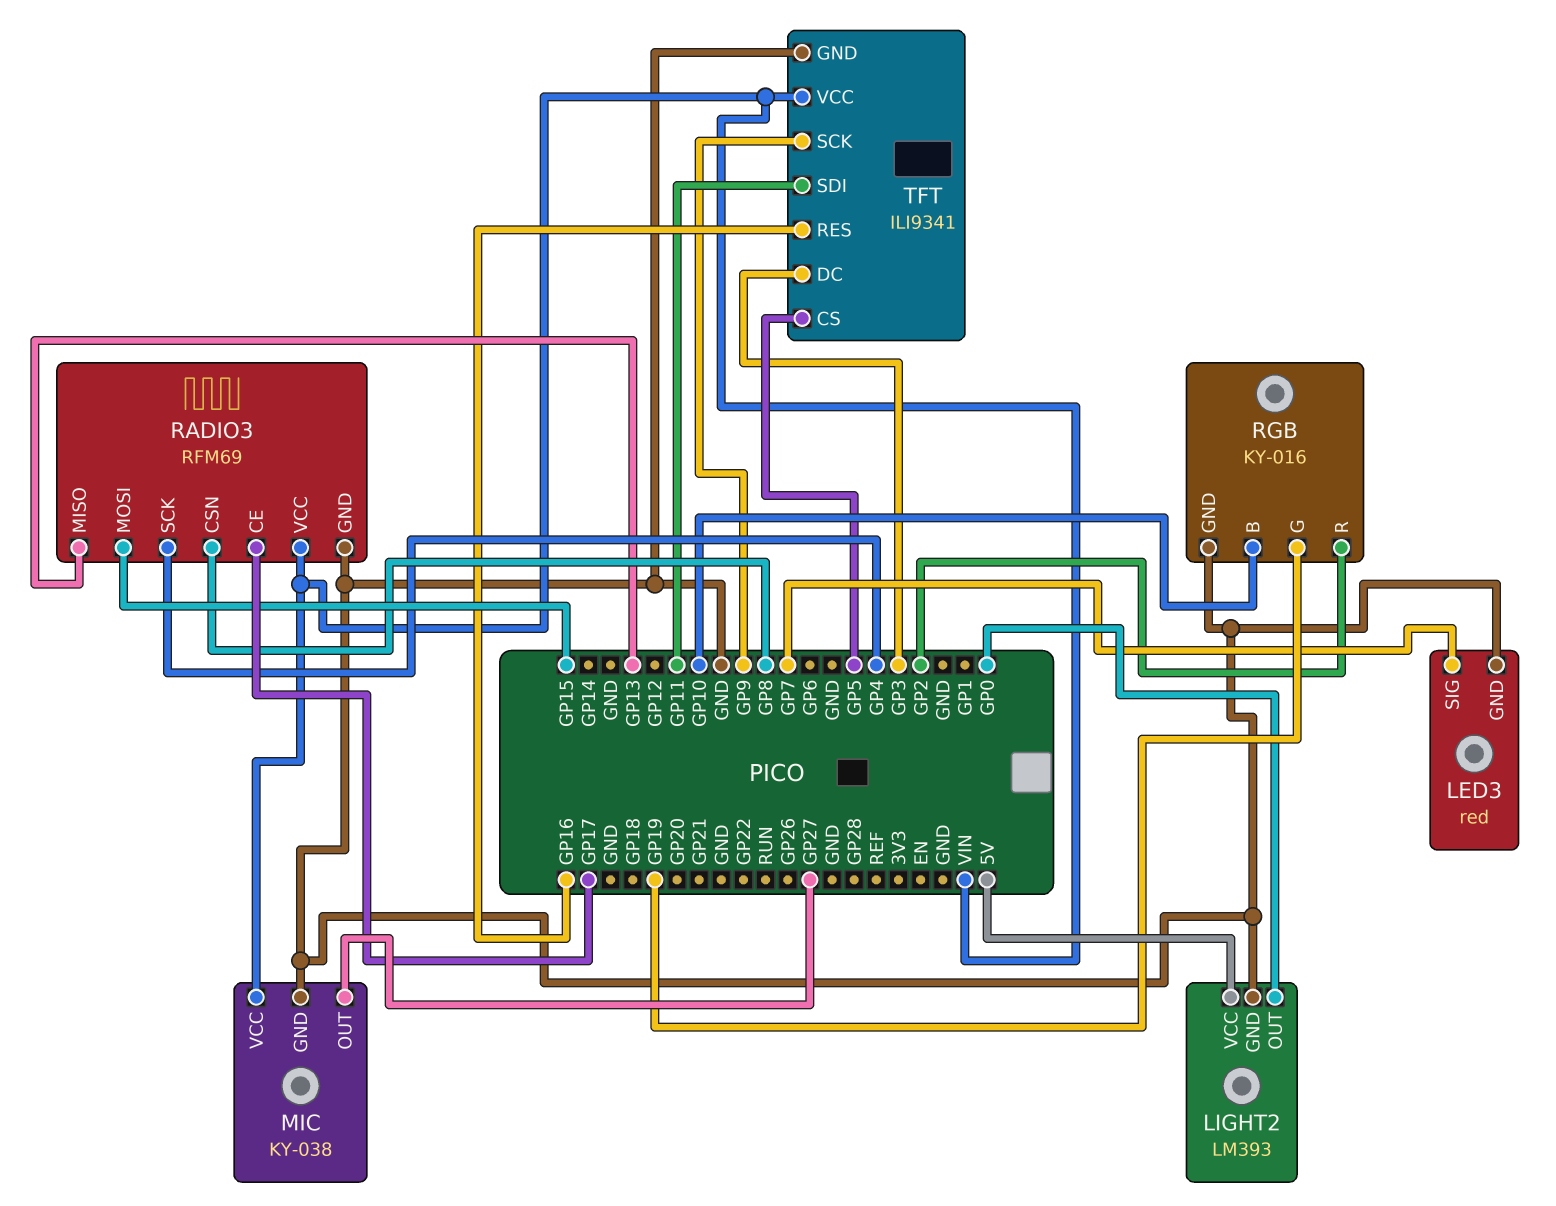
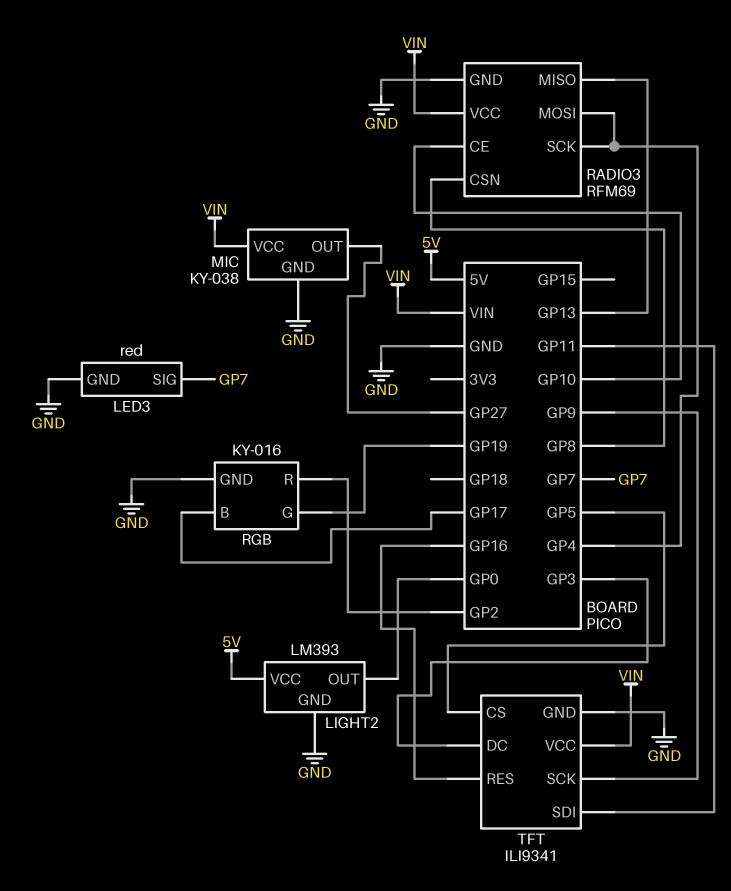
RADIO3 pin CE: GP17 -> GP10
RADIO3 pin MOSI: GP15 -> GP4
RGB pin B: GP10 -> GP17

